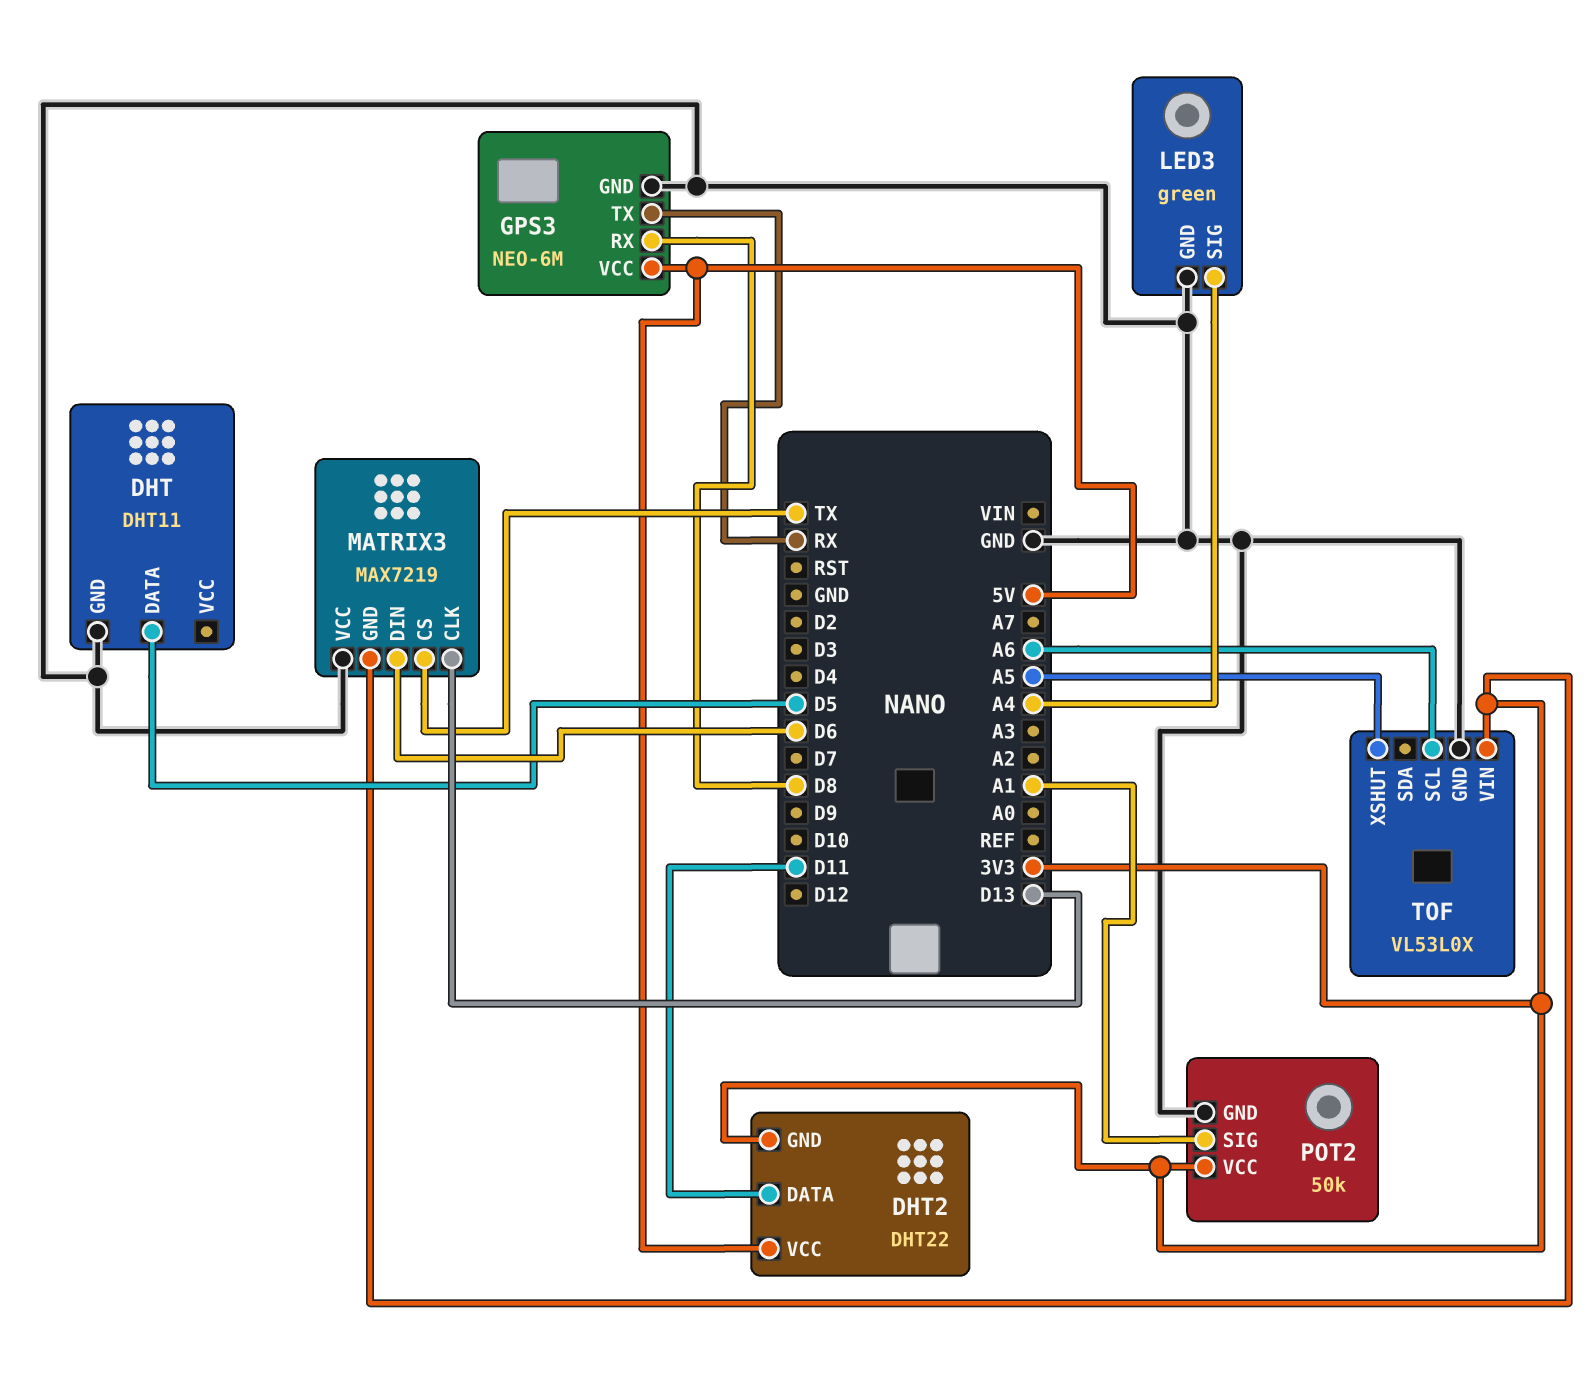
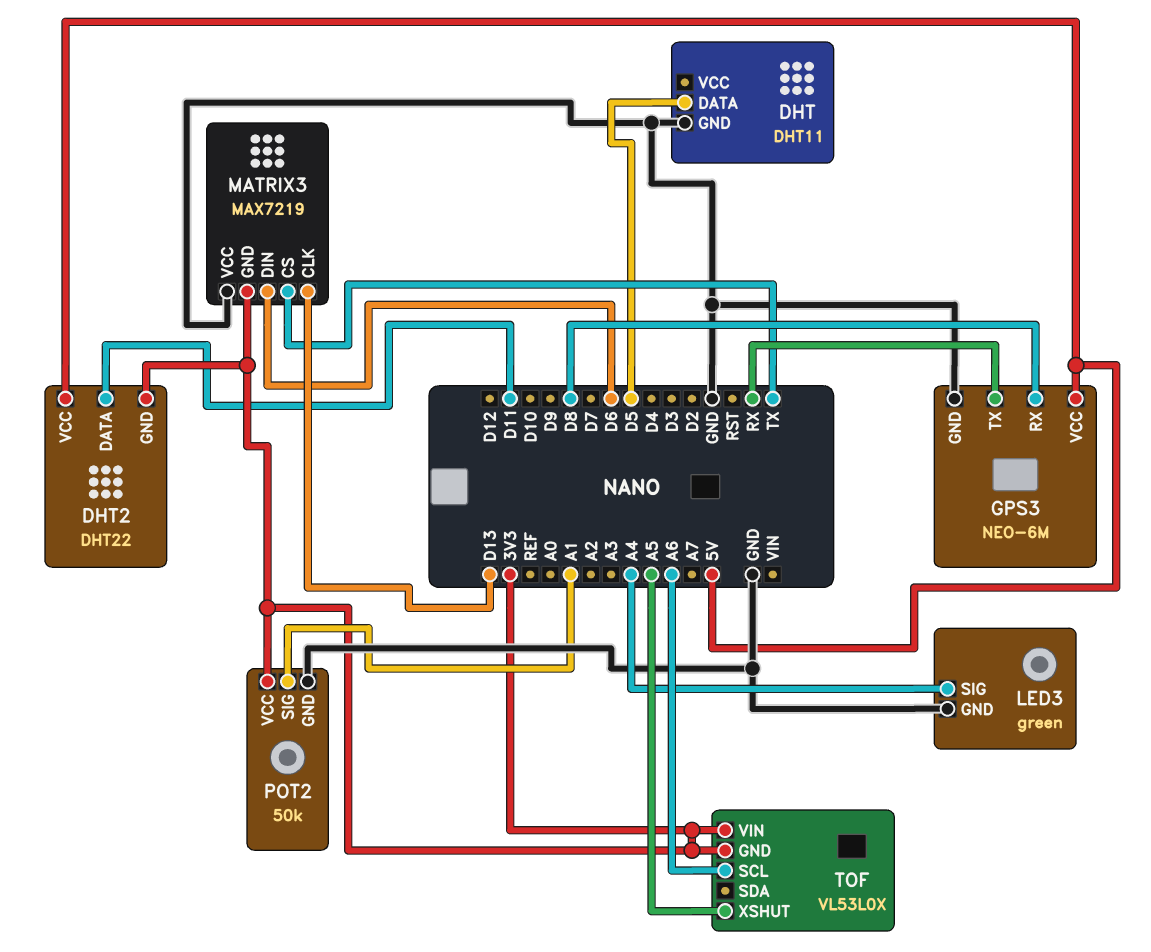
TOF pin GND: GND -> 3V3

